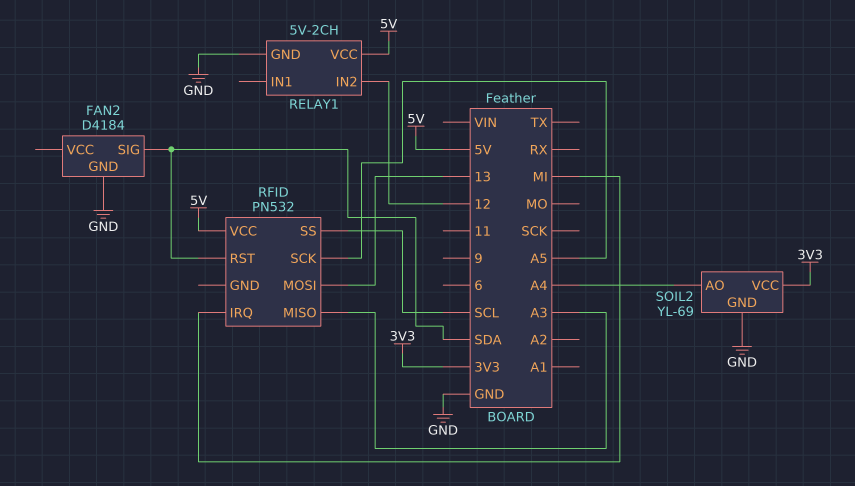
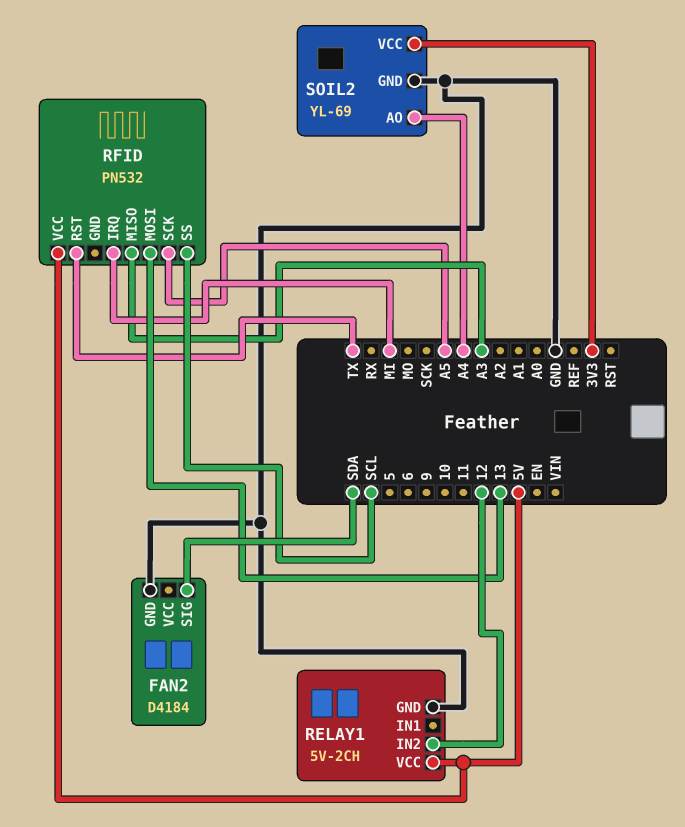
RFID pin RST: SDA -> TX

